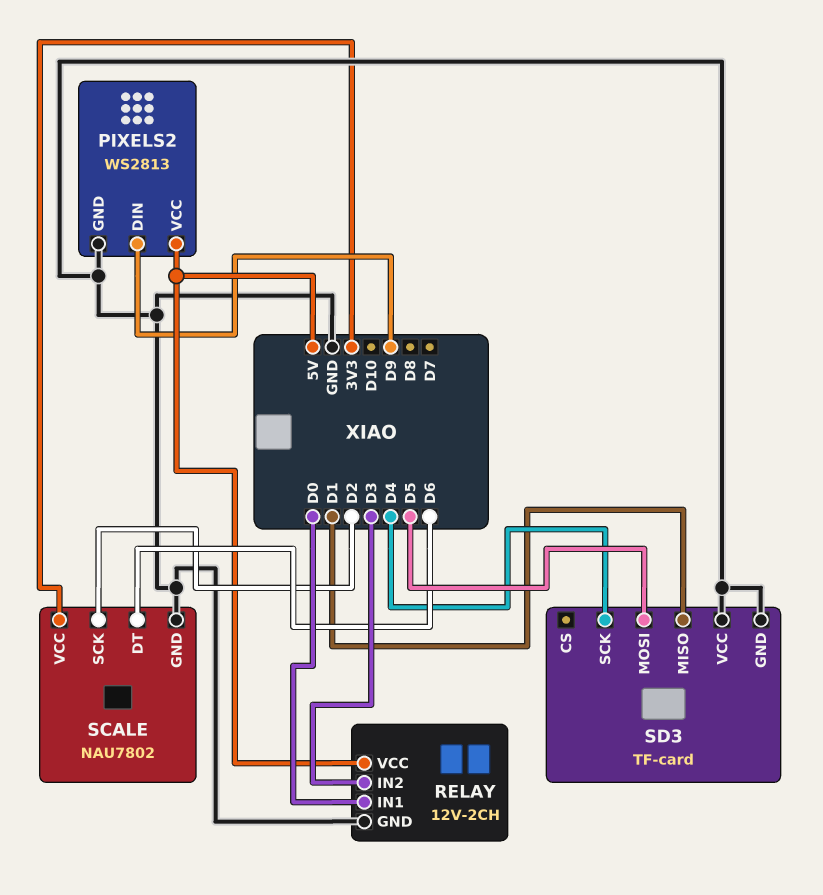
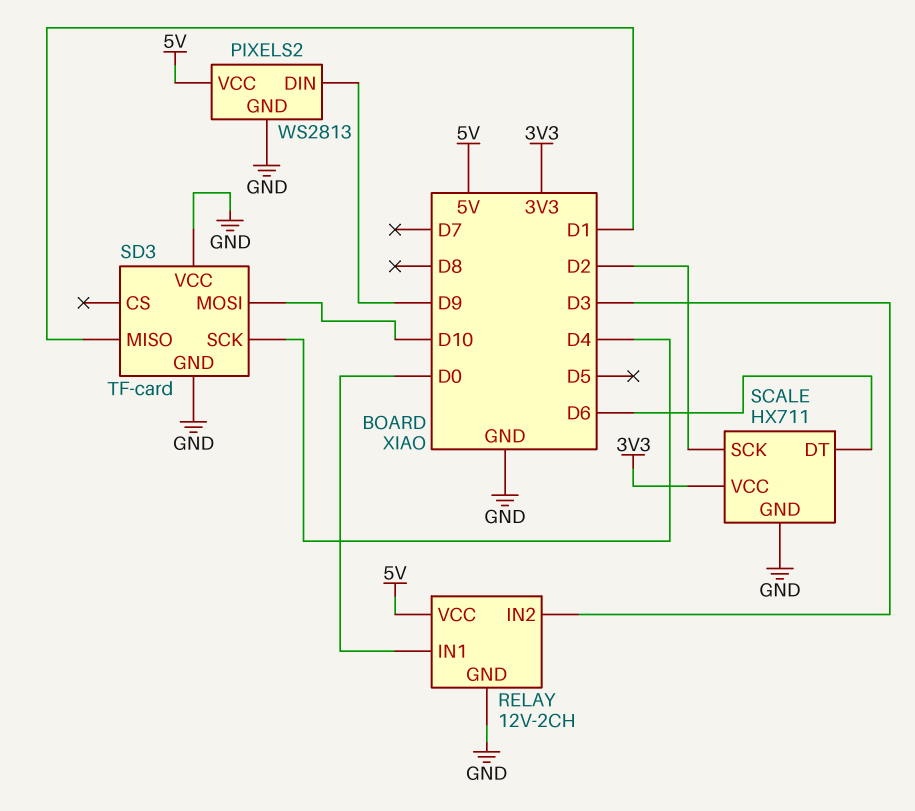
SCALE: NAU7802 -> HX711
SD3 pin MOSI: D5 -> D10

